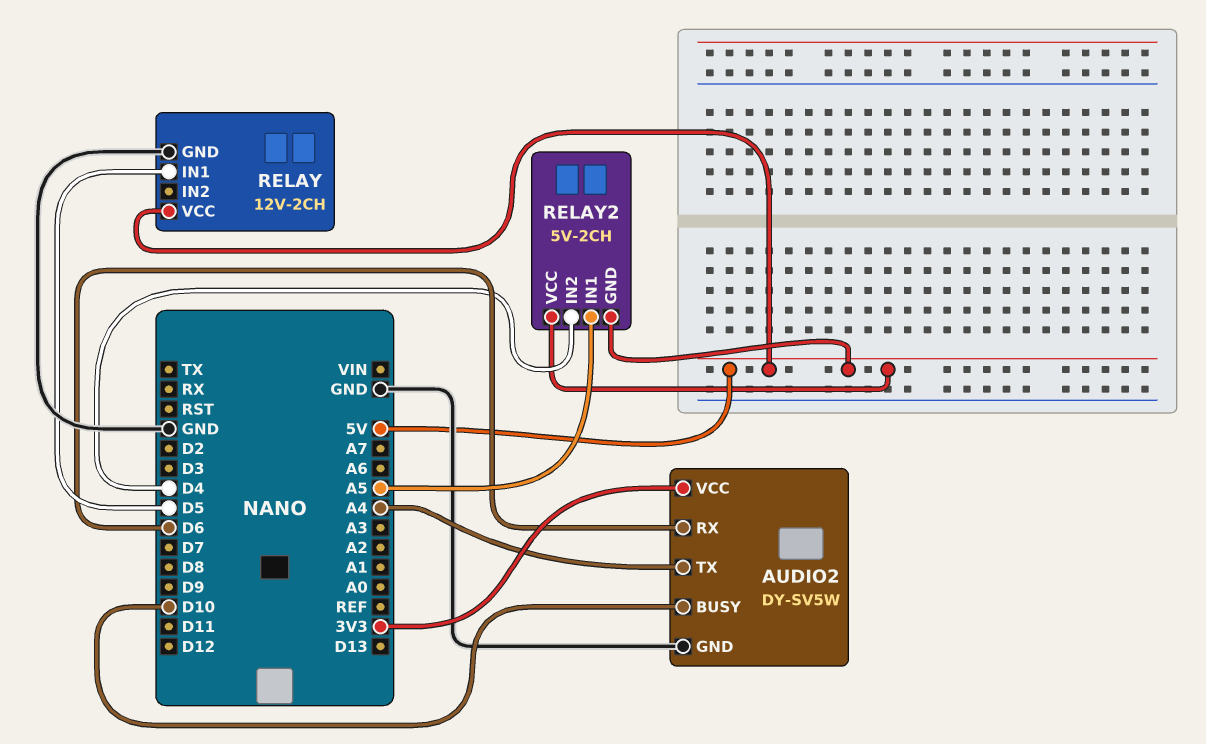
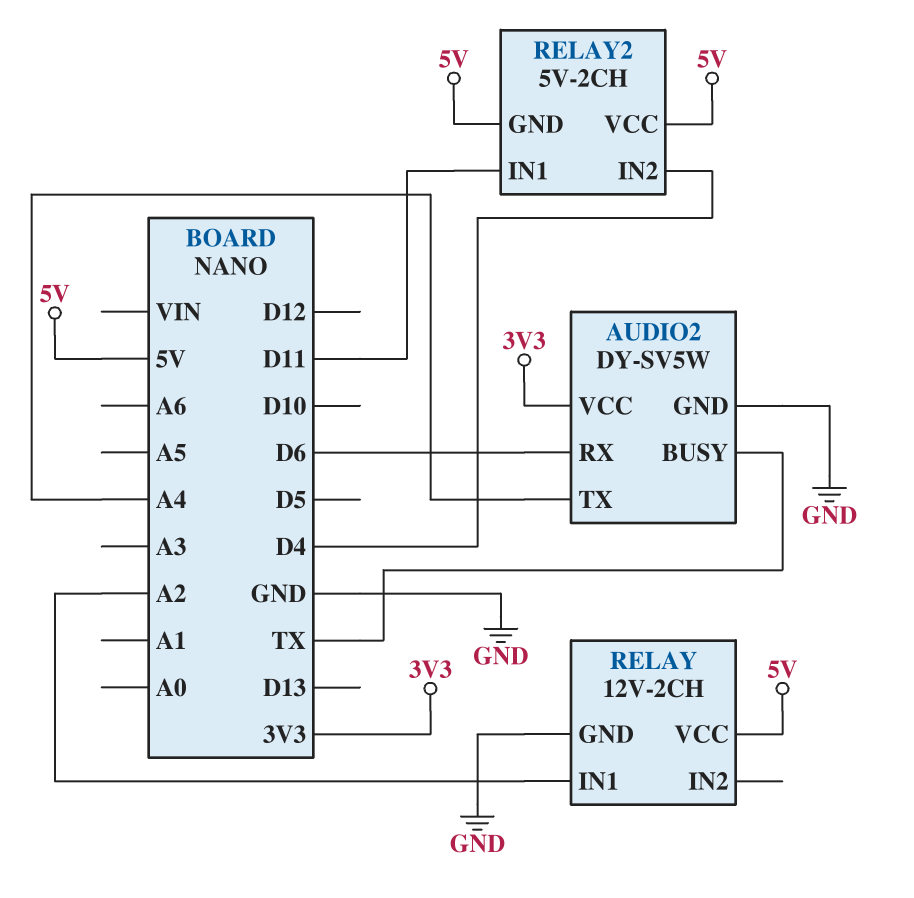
AUDIO2 pin BUSY: D10 -> TX
RELAY pin IN1: D5 -> A2
RELAY2 pin IN1: A5 -> D11

